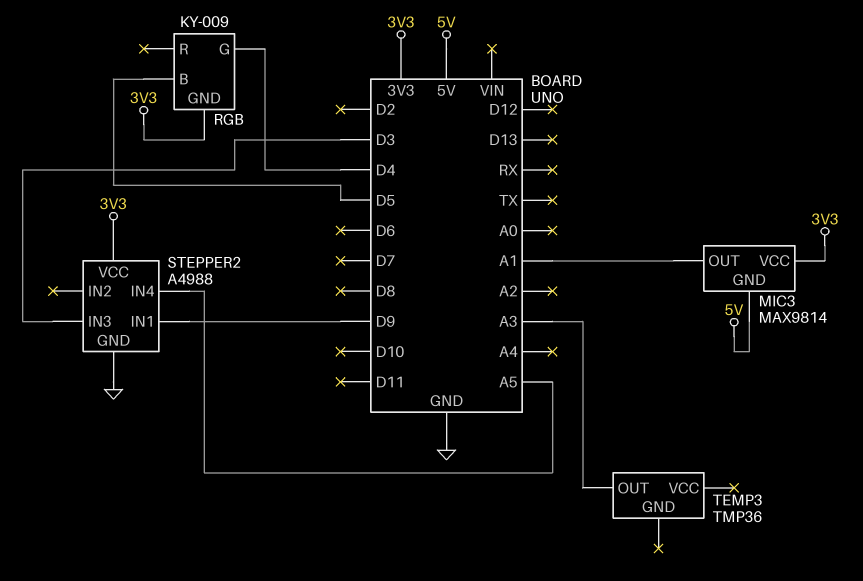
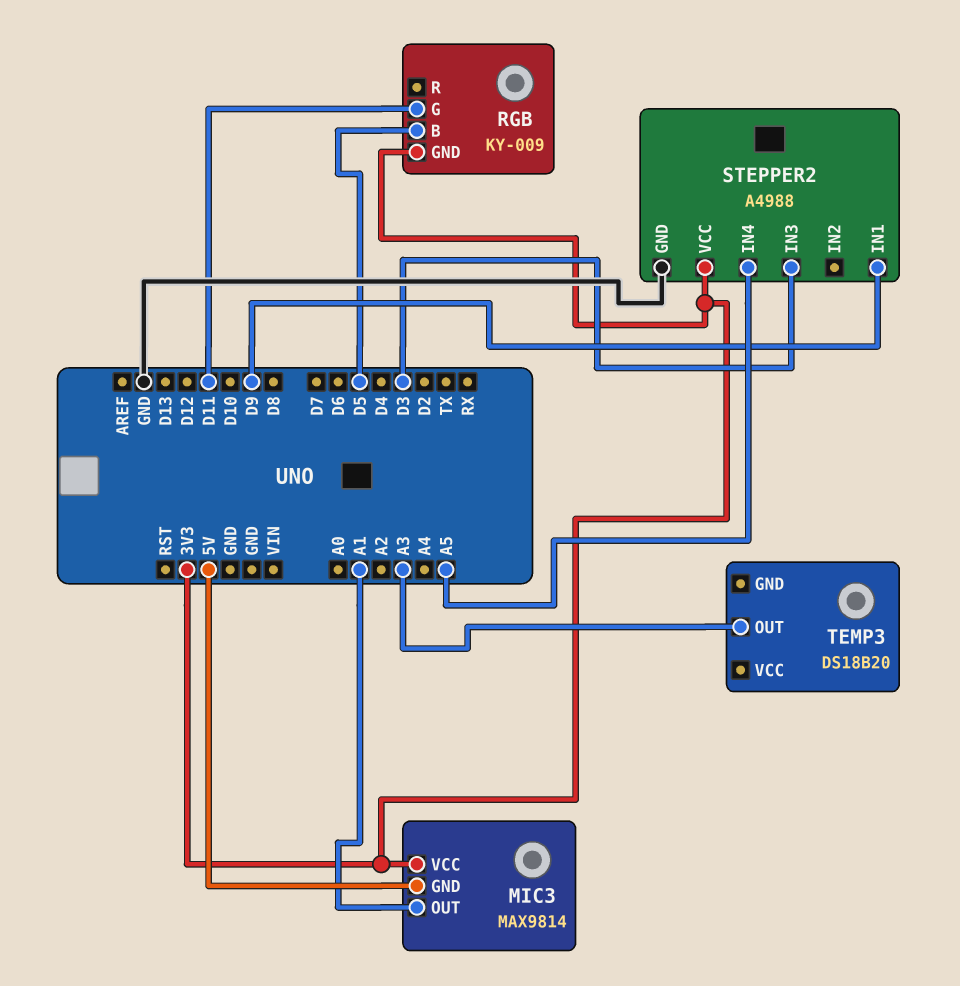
RGB pin G: D4 -> D11
TEMP3: TMP36 -> DS18B20

